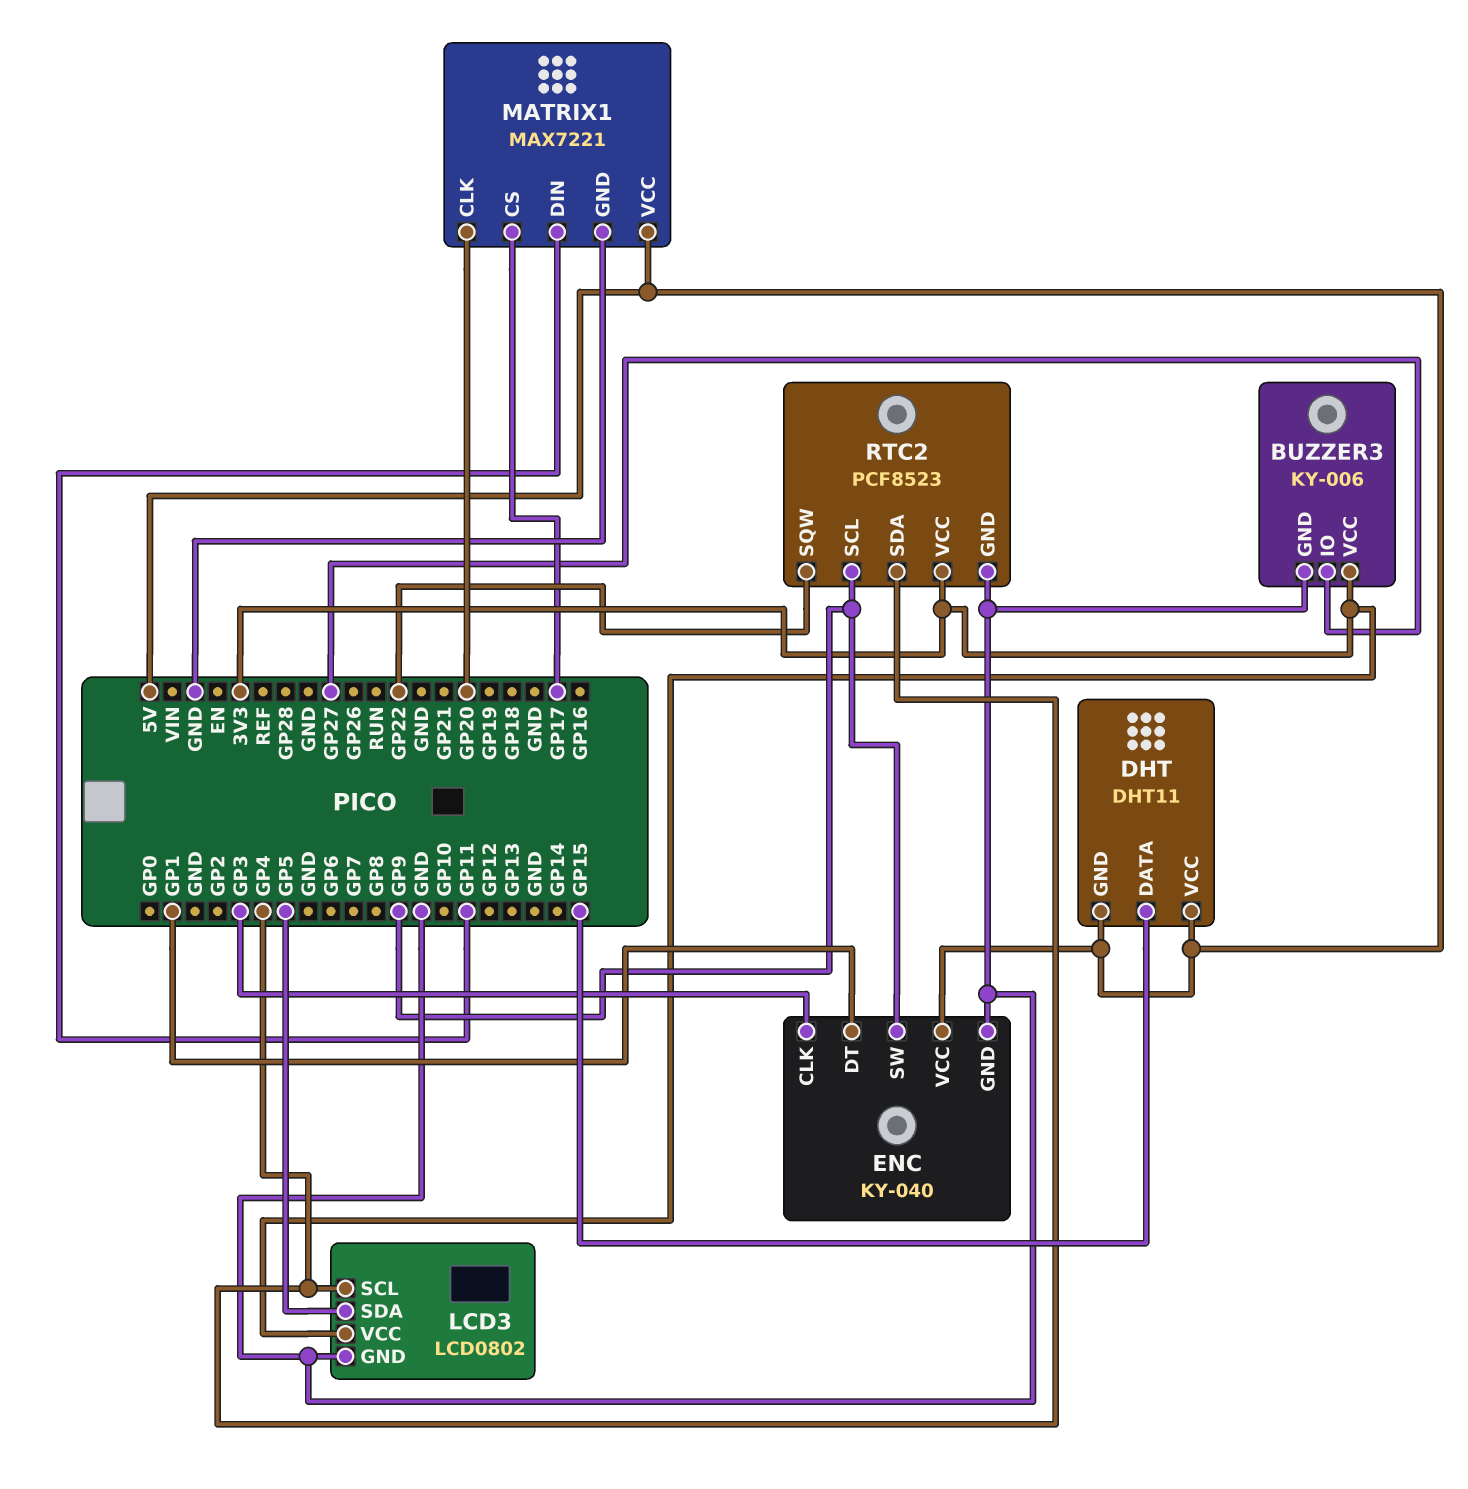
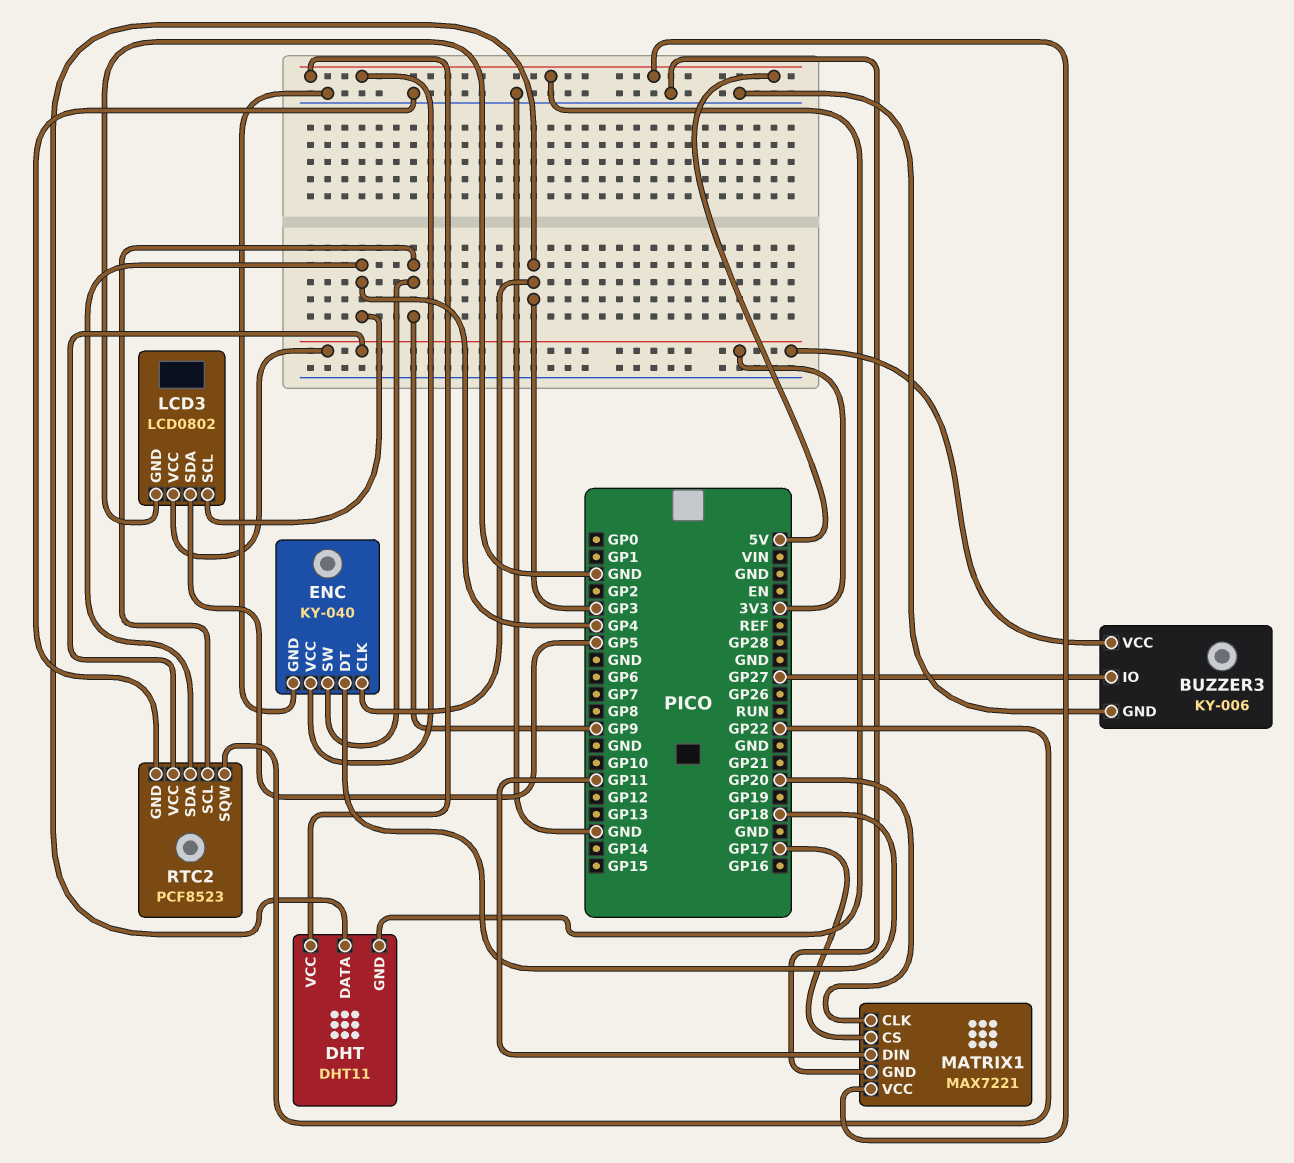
DHT pin DATA: GP15 -> GP3
ENC pin DT: GP1 -> GP18

